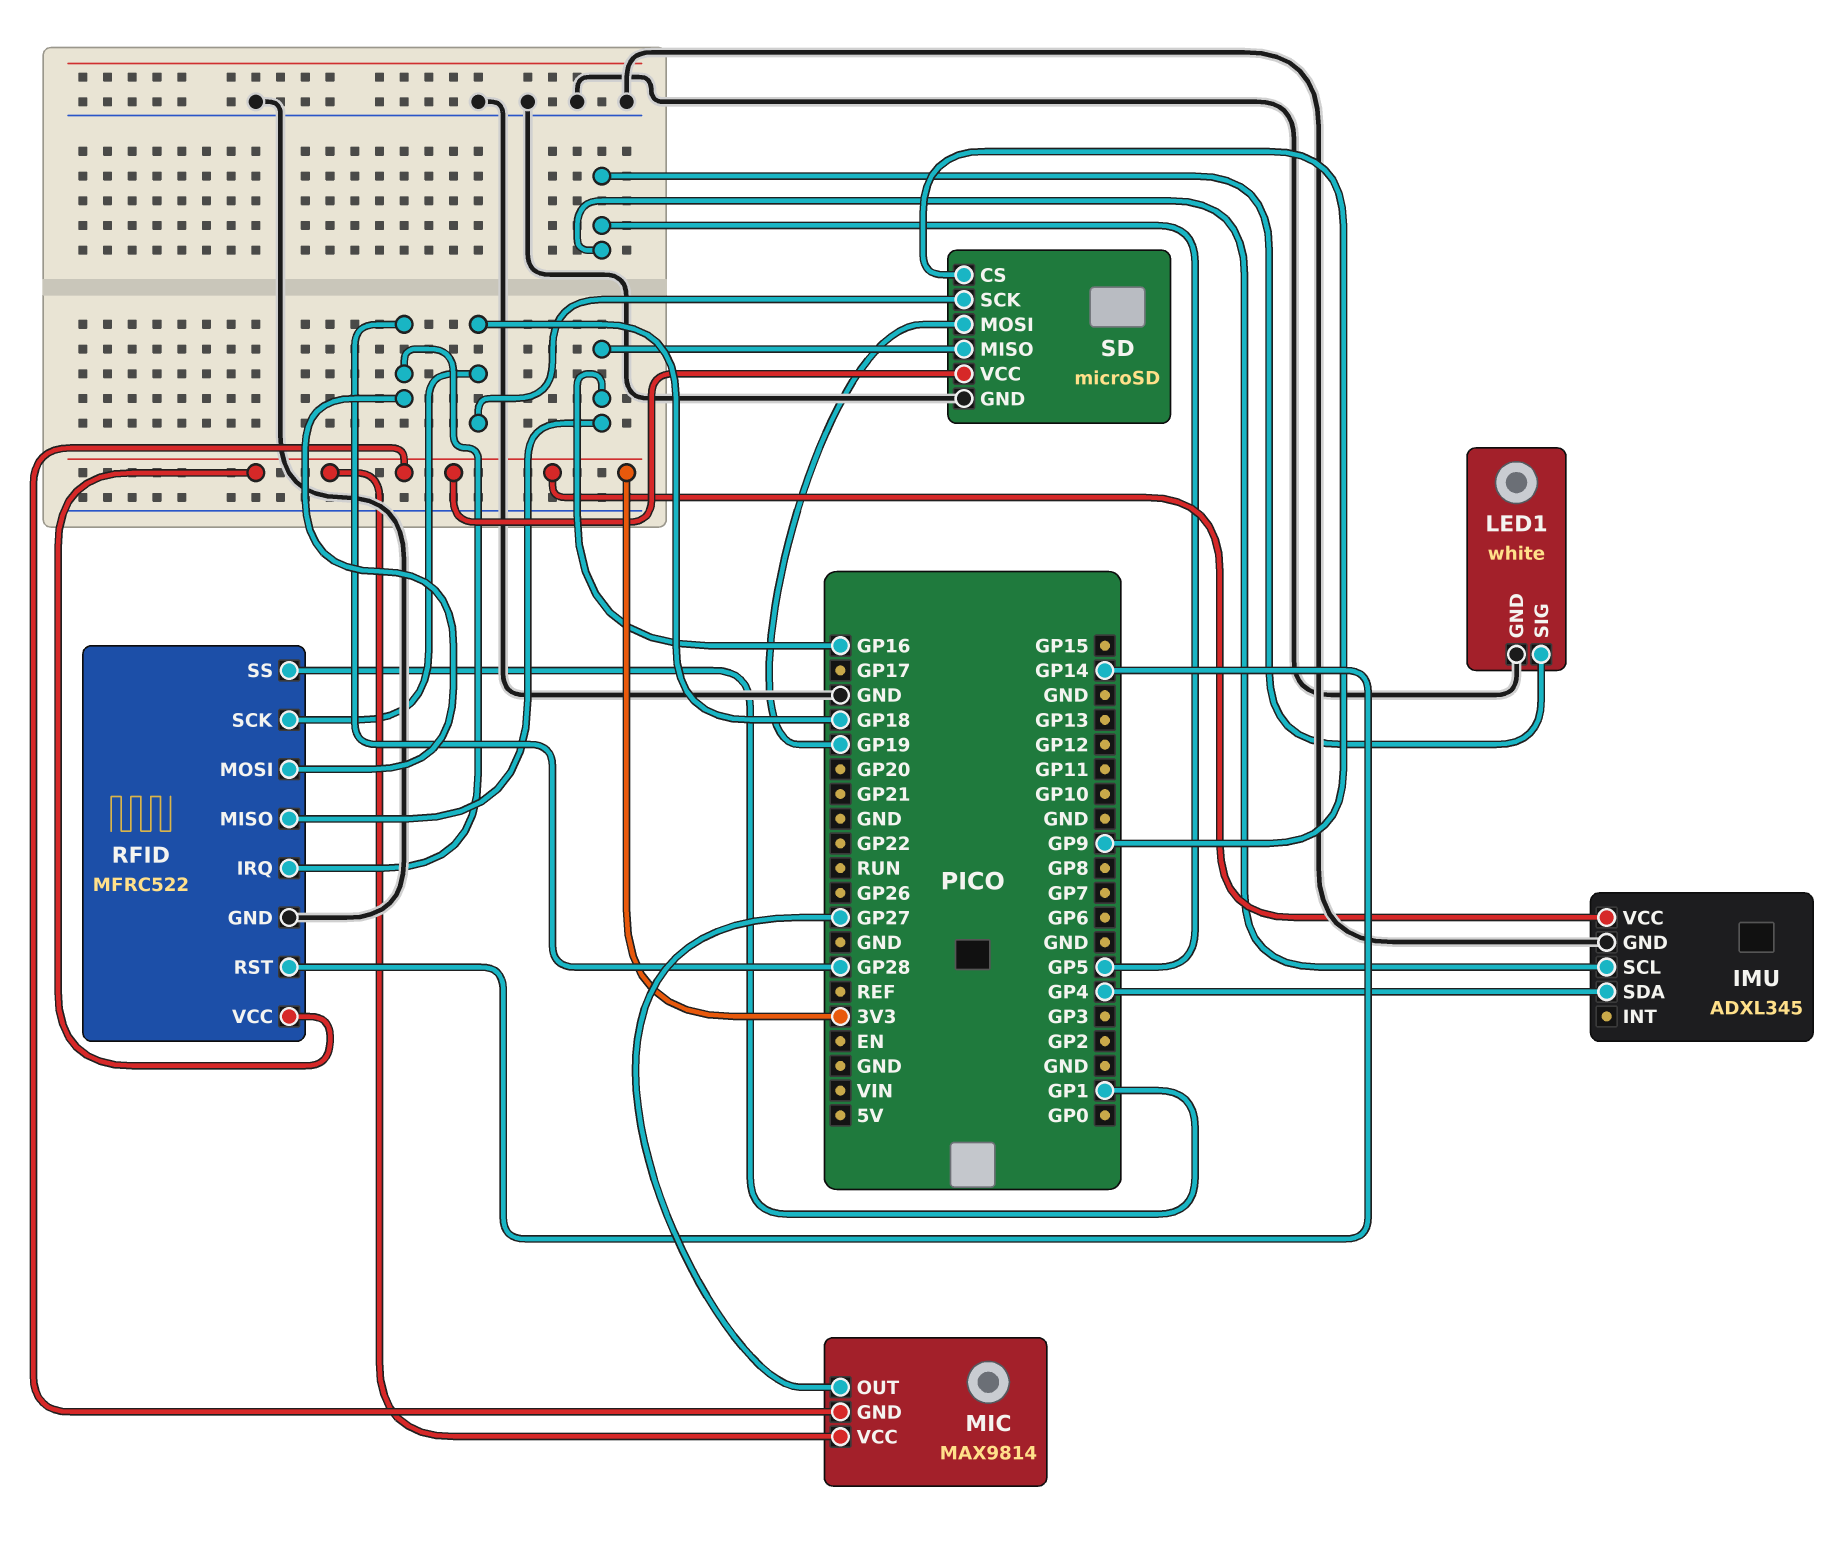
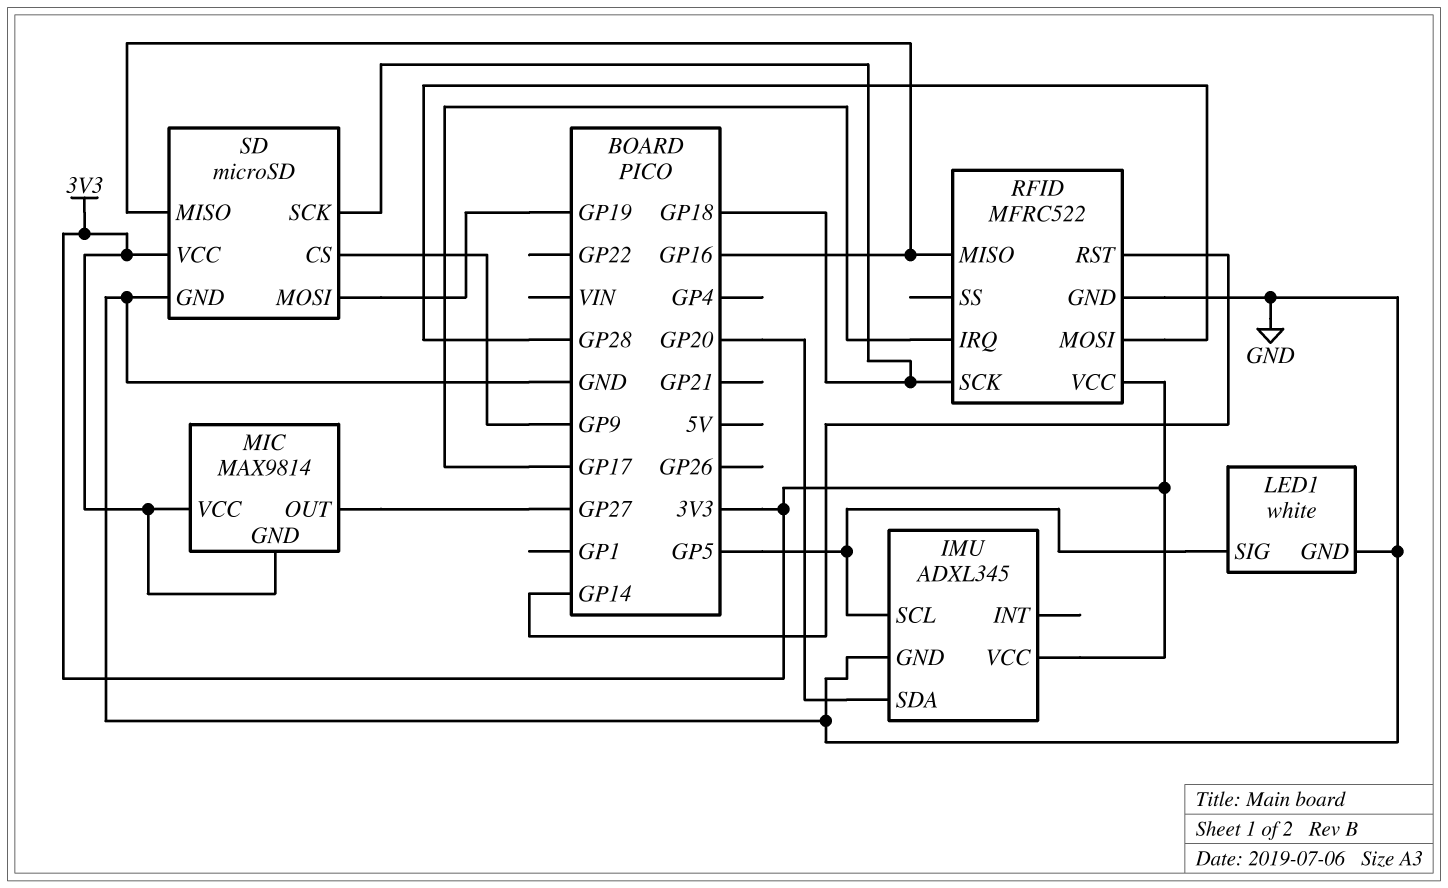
IMU pin SDA: GP4 -> GP20
RFID pin IRQ: GP28 -> GP17
RFID pin SS: GP1 -> none

